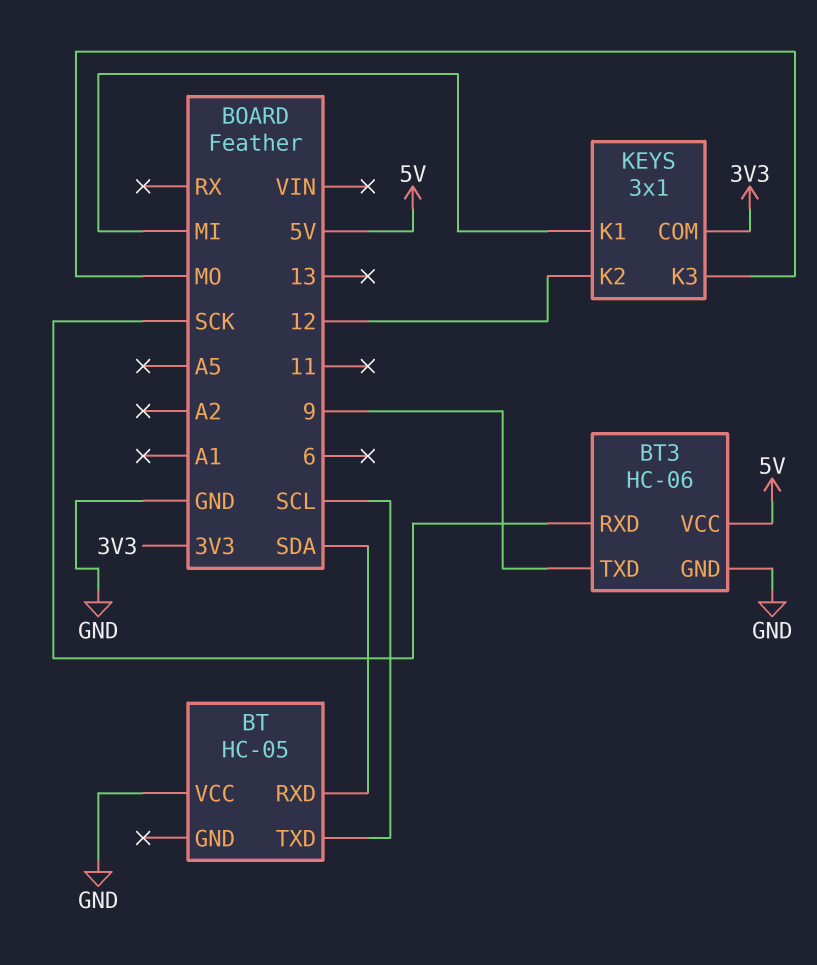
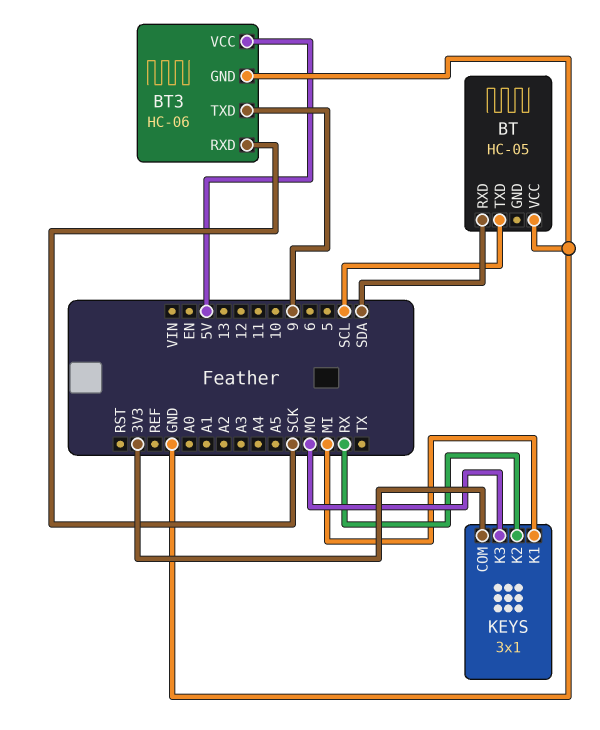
KEYS pin K2: 12 -> RX

